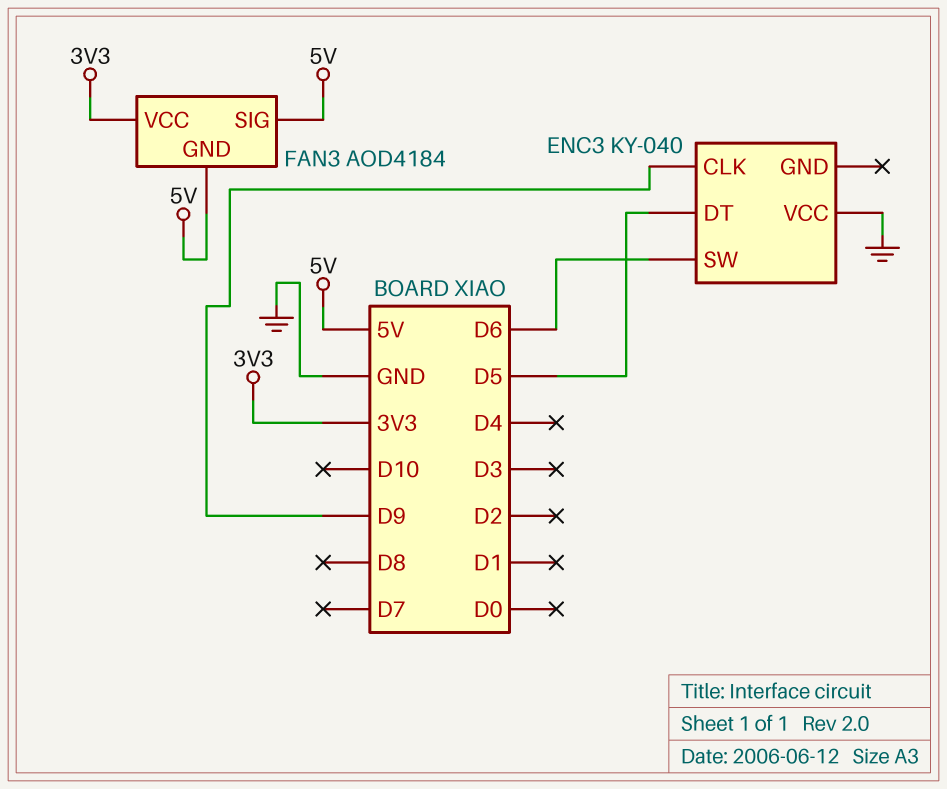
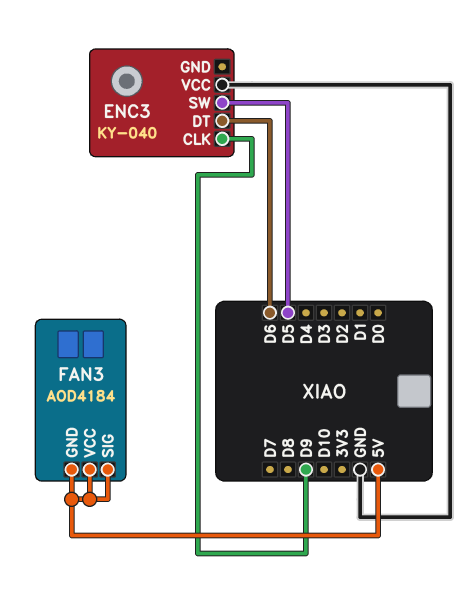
ENC3 pin DT: D5 -> D6
ENC3 pin SW: D6 -> D5
FAN3 pin VCC: 3V3 -> 5V

